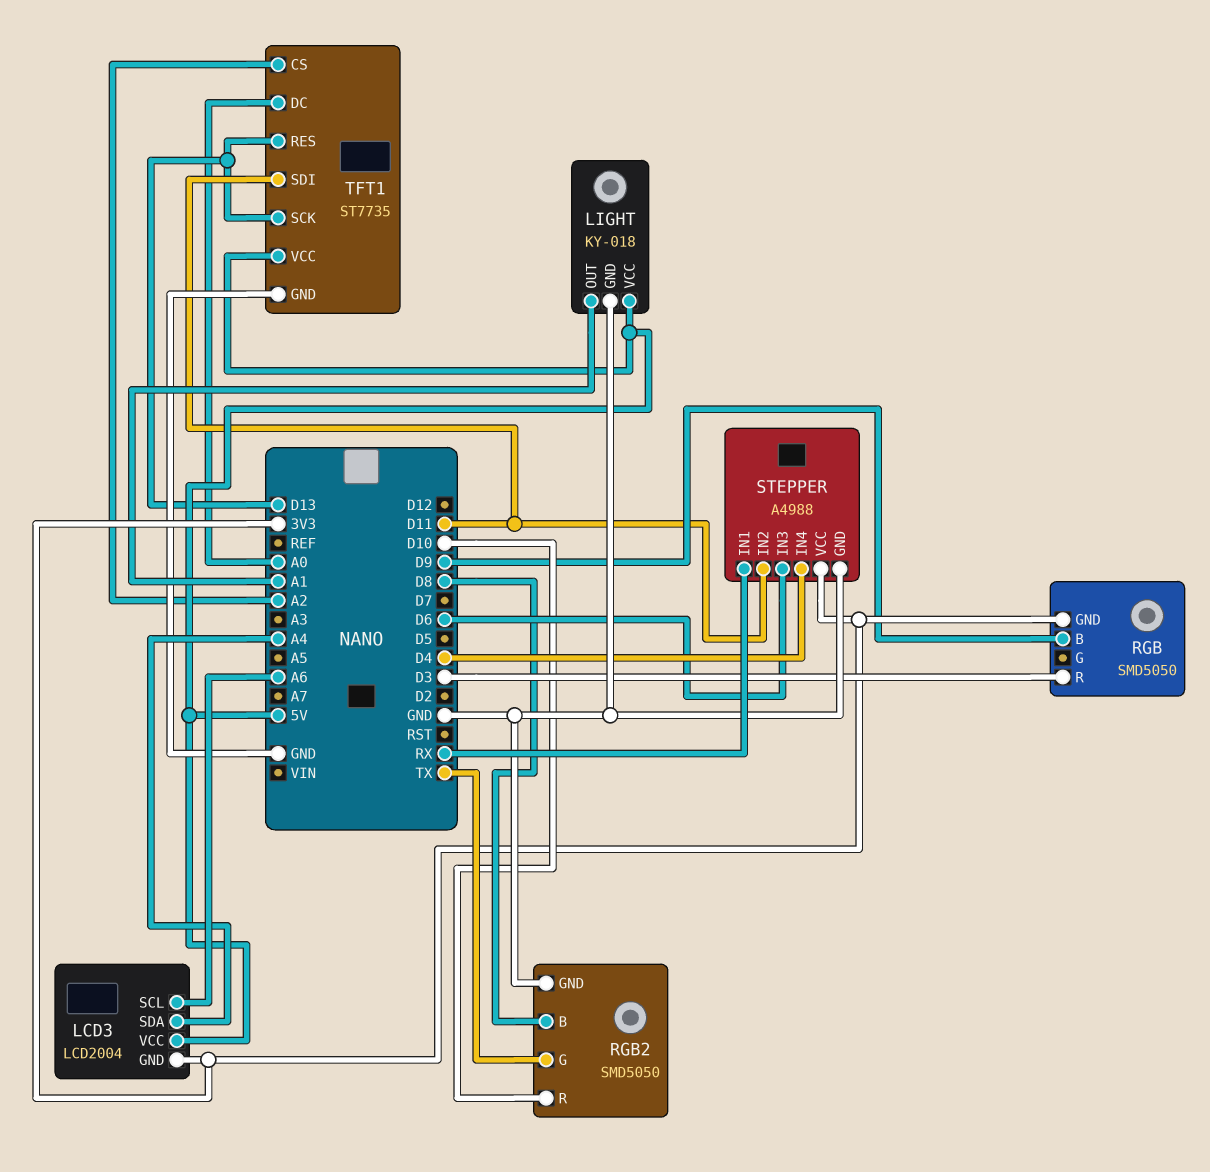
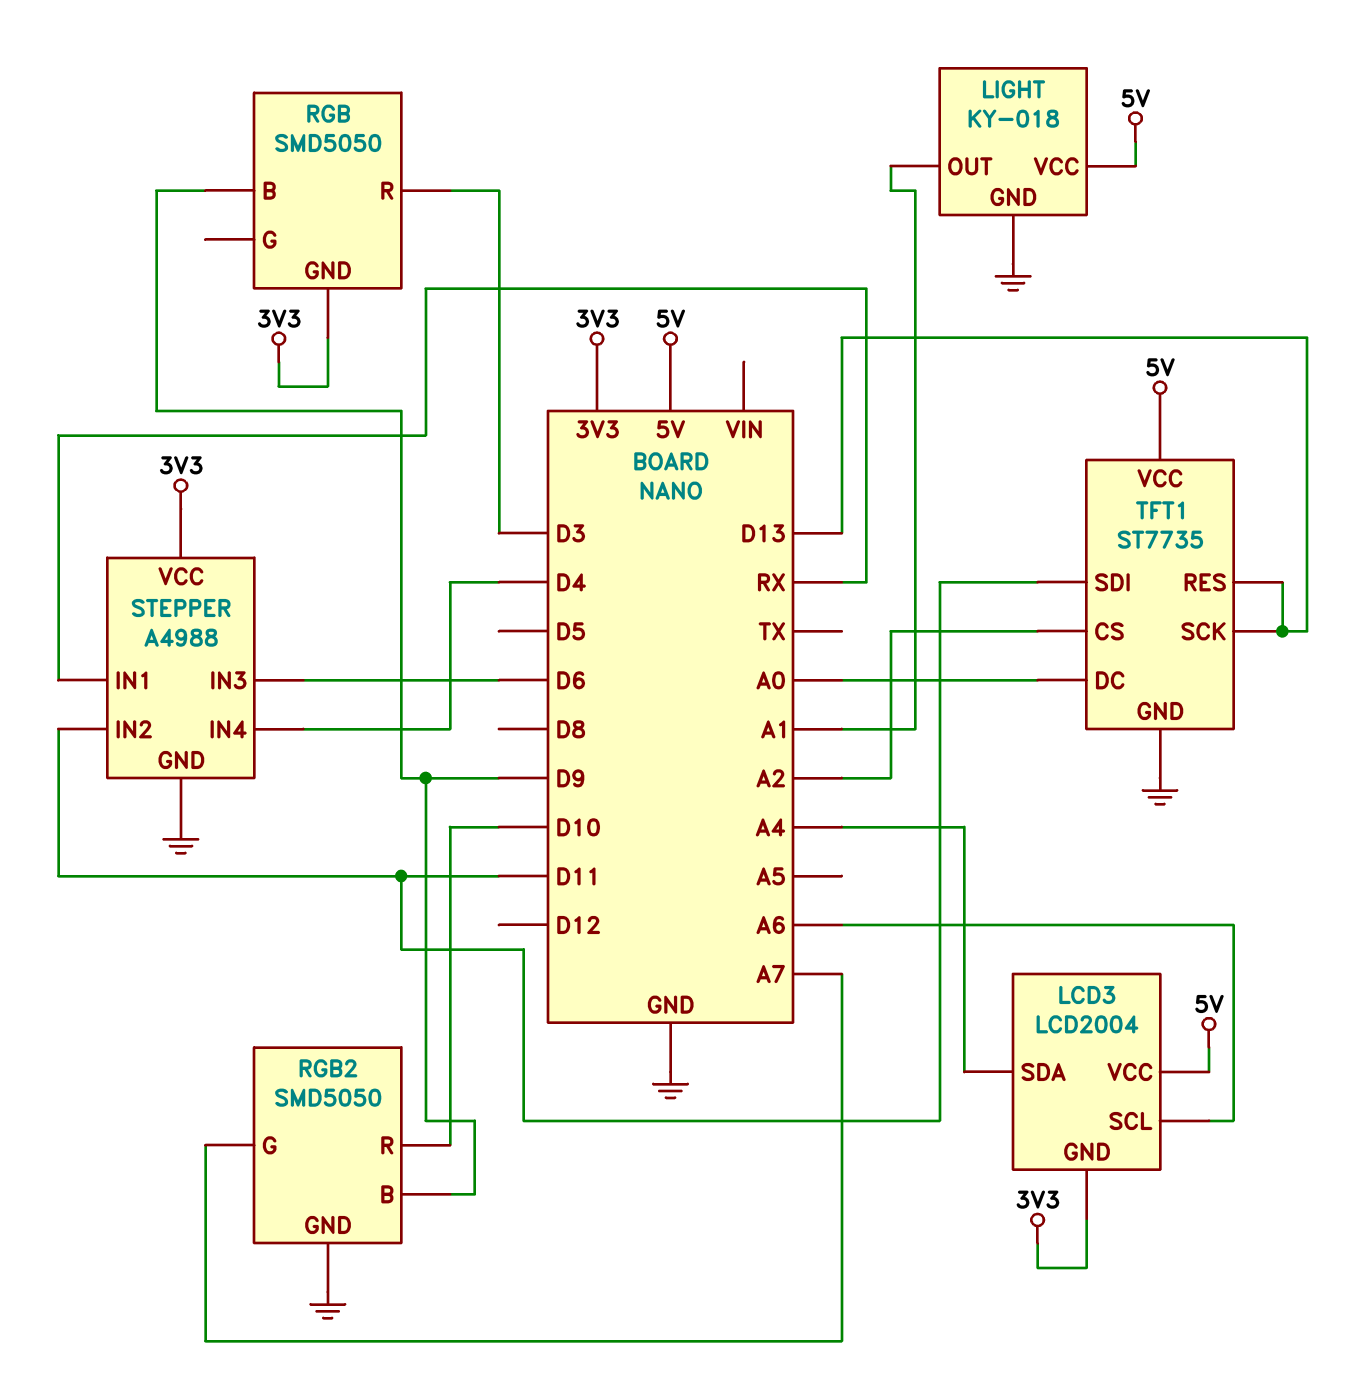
RGB2 pin B: D8 -> D9
RGB2 pin G: TX -> A7

